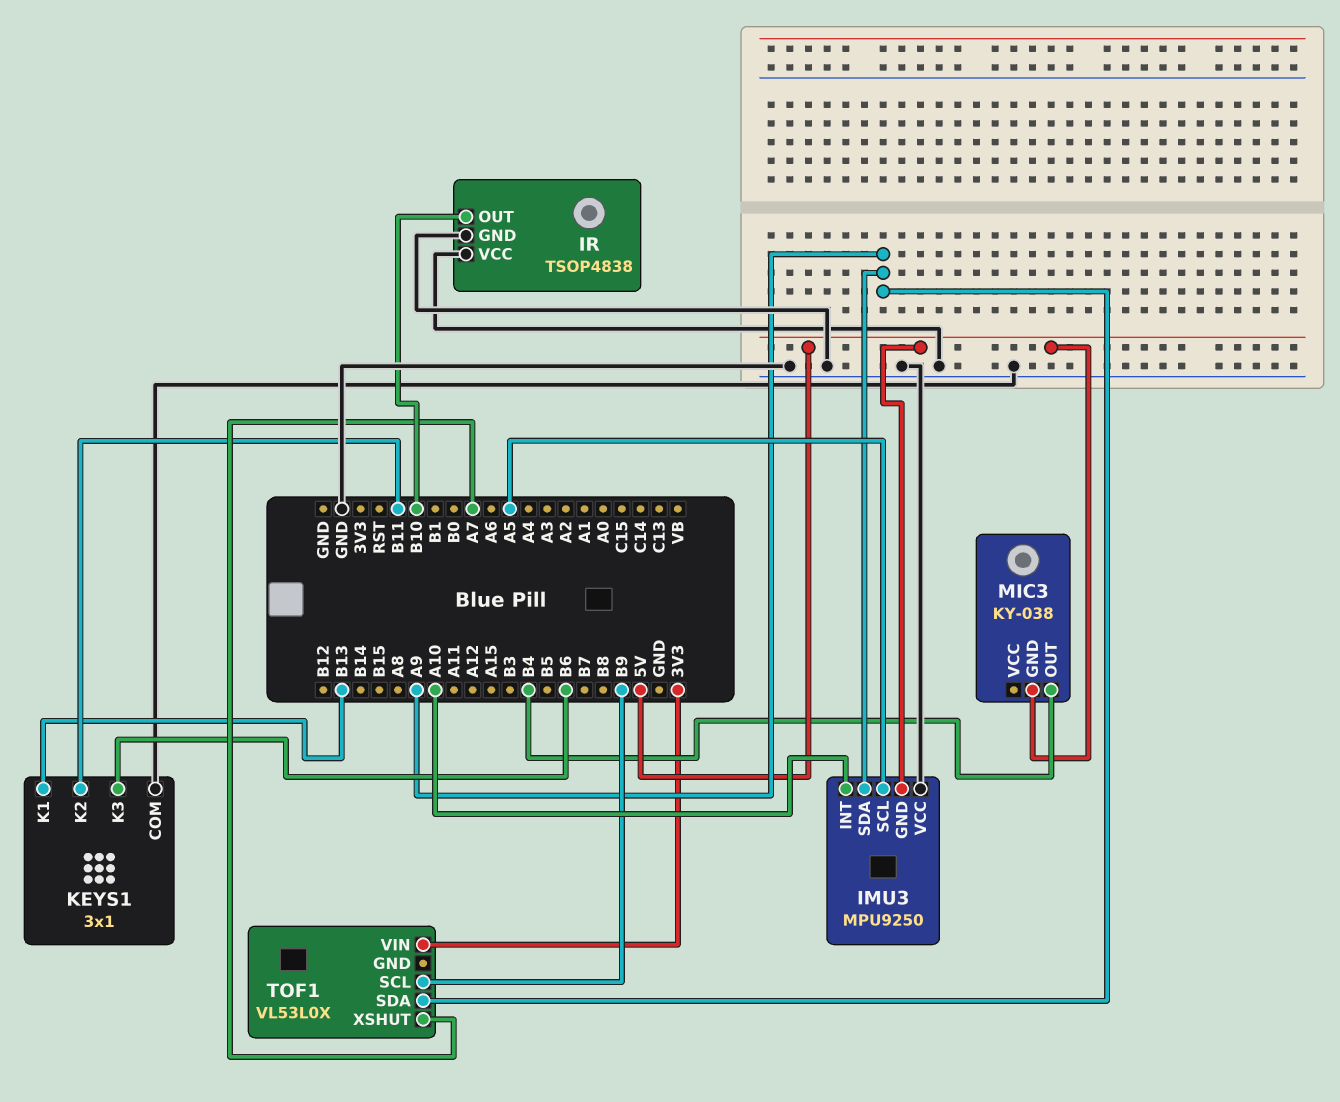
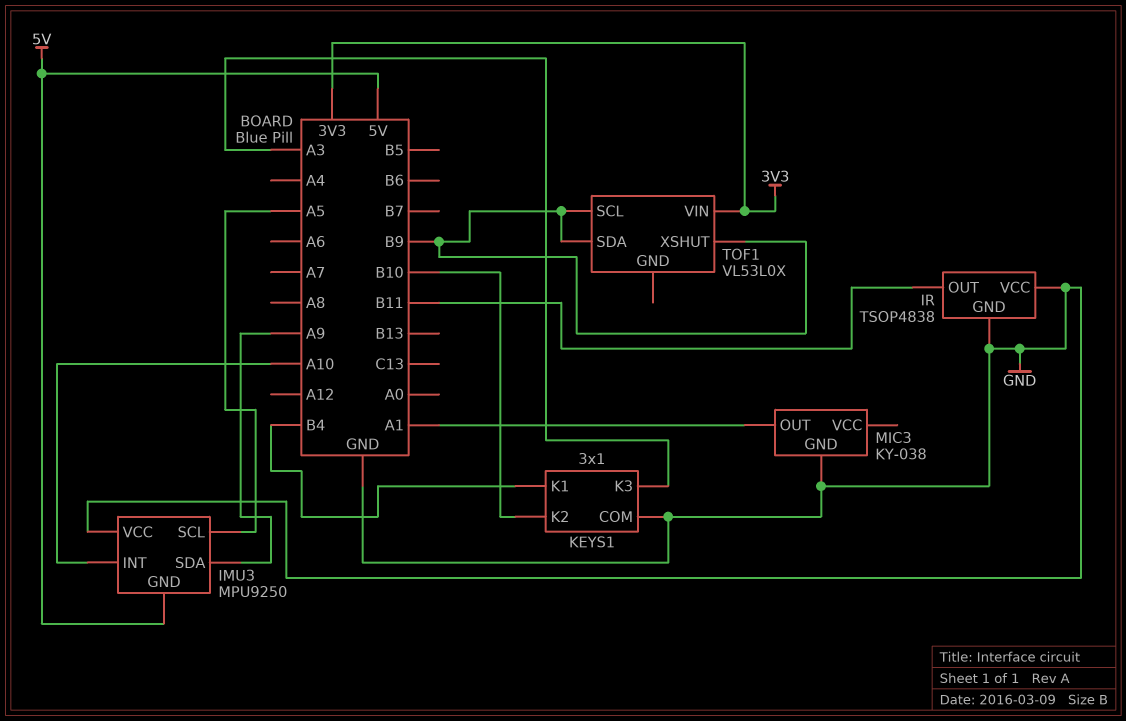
IR pin OUT: B10 -> B11
KEYS1 pin K1: B13 -> B4
KEYS1 pin K2: B11 -> B10
KEYS1 pin K3: B6 -> A3
MIC3 pin GND: 5V -> GND
MIC3 pin OUT: B4 -> A1
TOF1 pin SDA: A9 -> B9
TOF1 pin XSHUT: A7 -> B9

